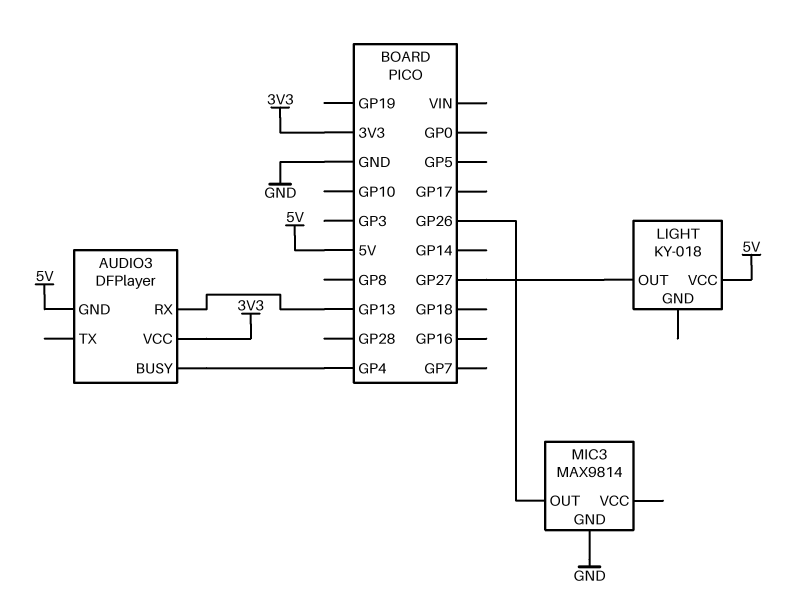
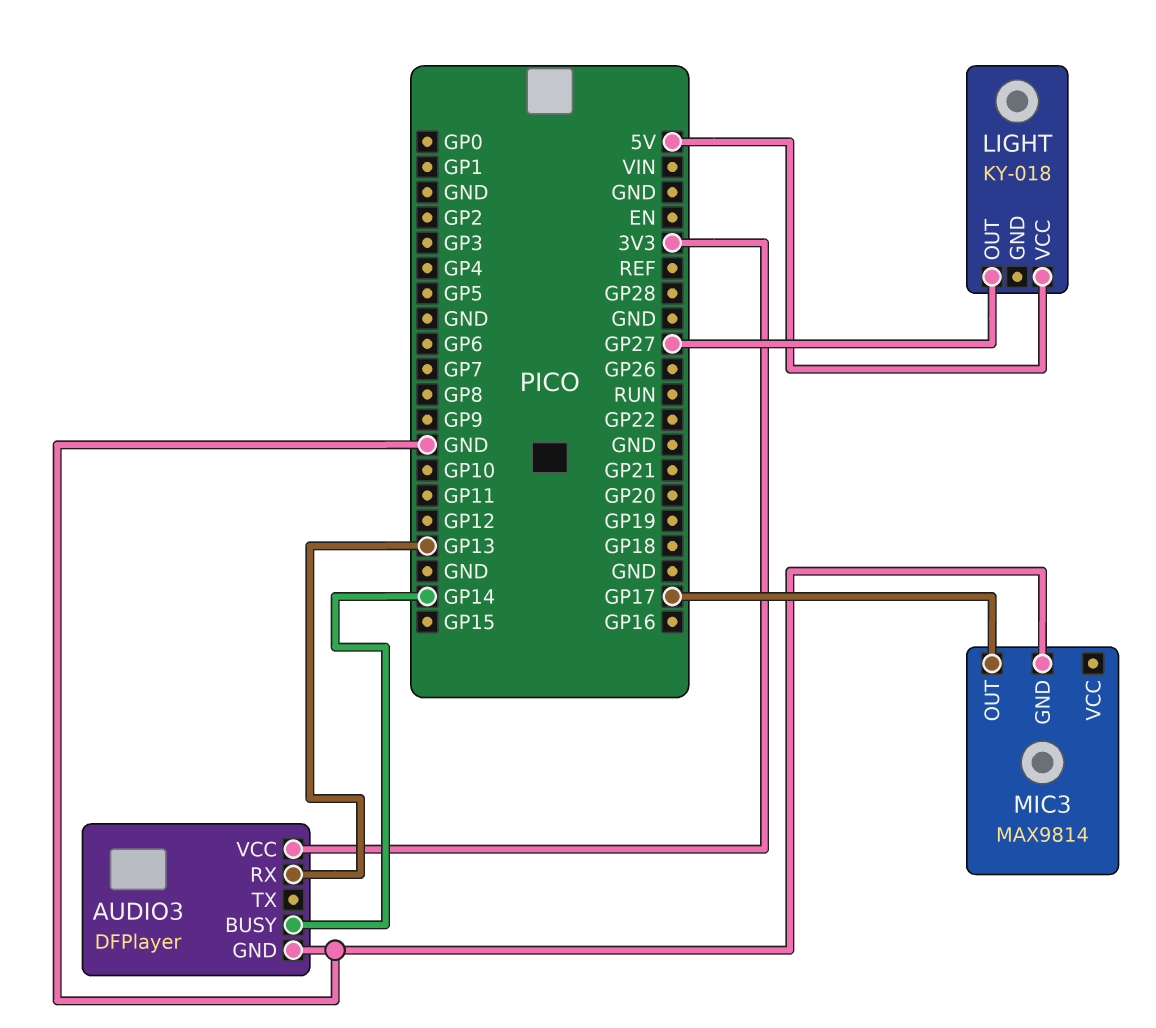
AUDIO3 pin BUSY: GP4 -> GP14
AUDIO3 pin GND: 5V -> GND
MIC3 pin OUT: GP26 -> GP17

